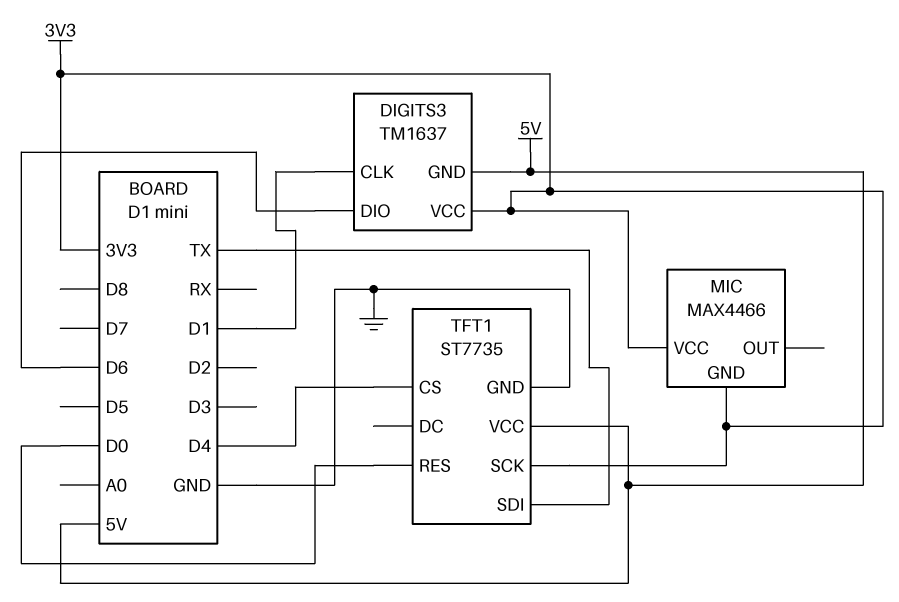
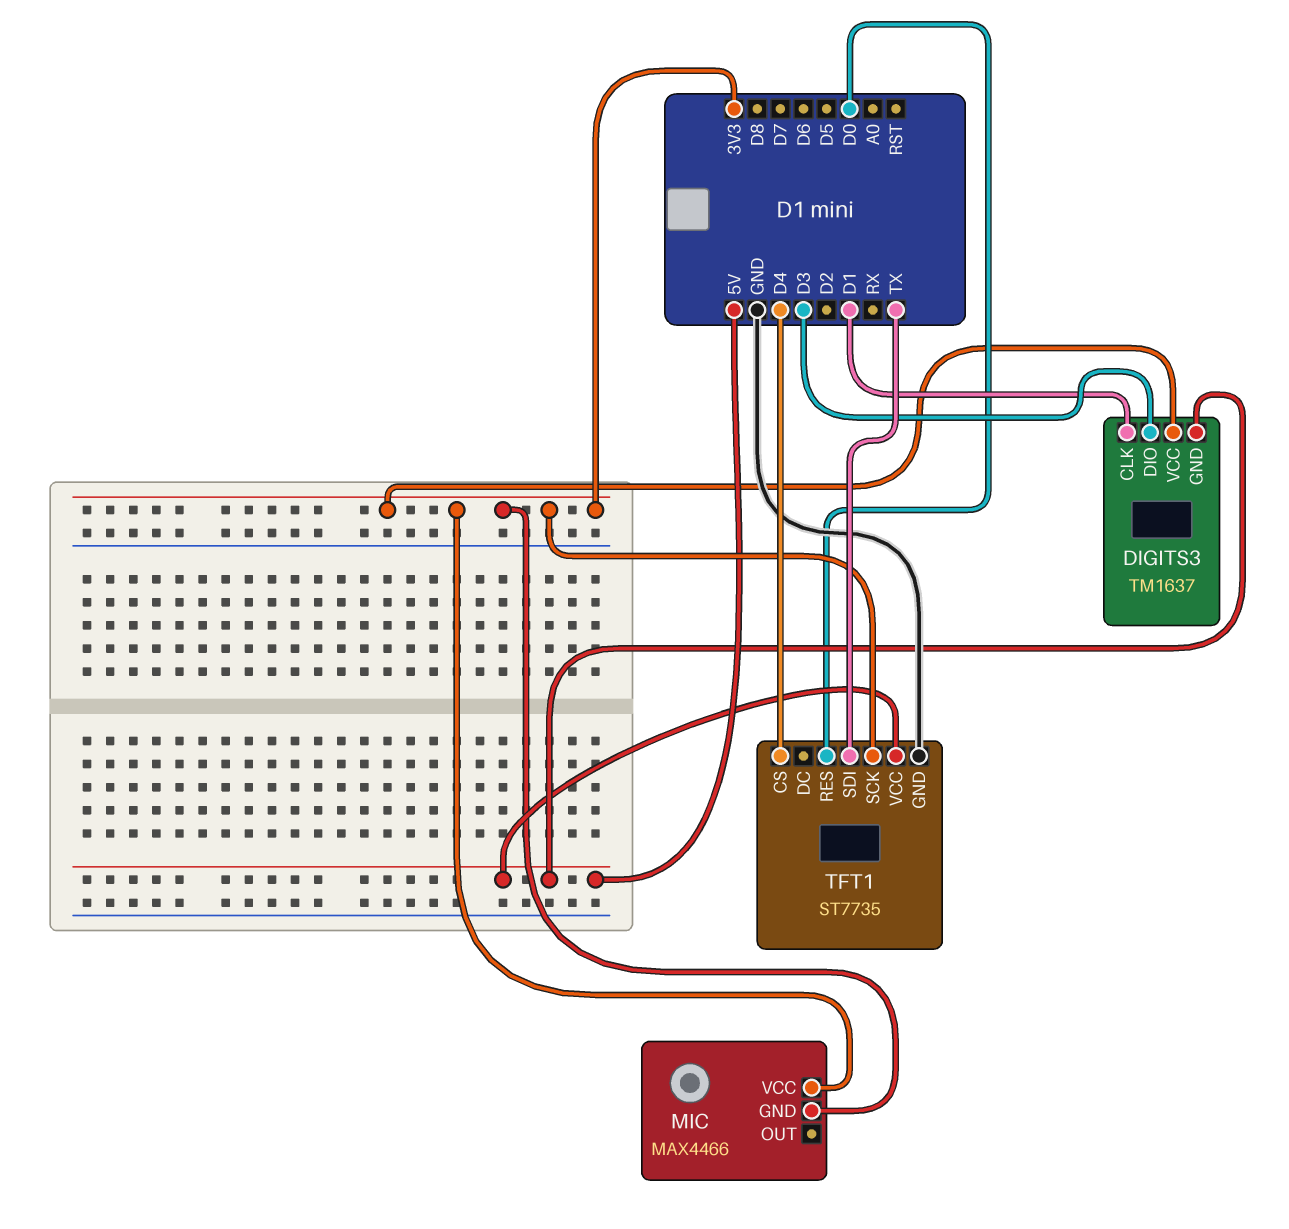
DIGITS3 pin DIO: D6 -> D3

